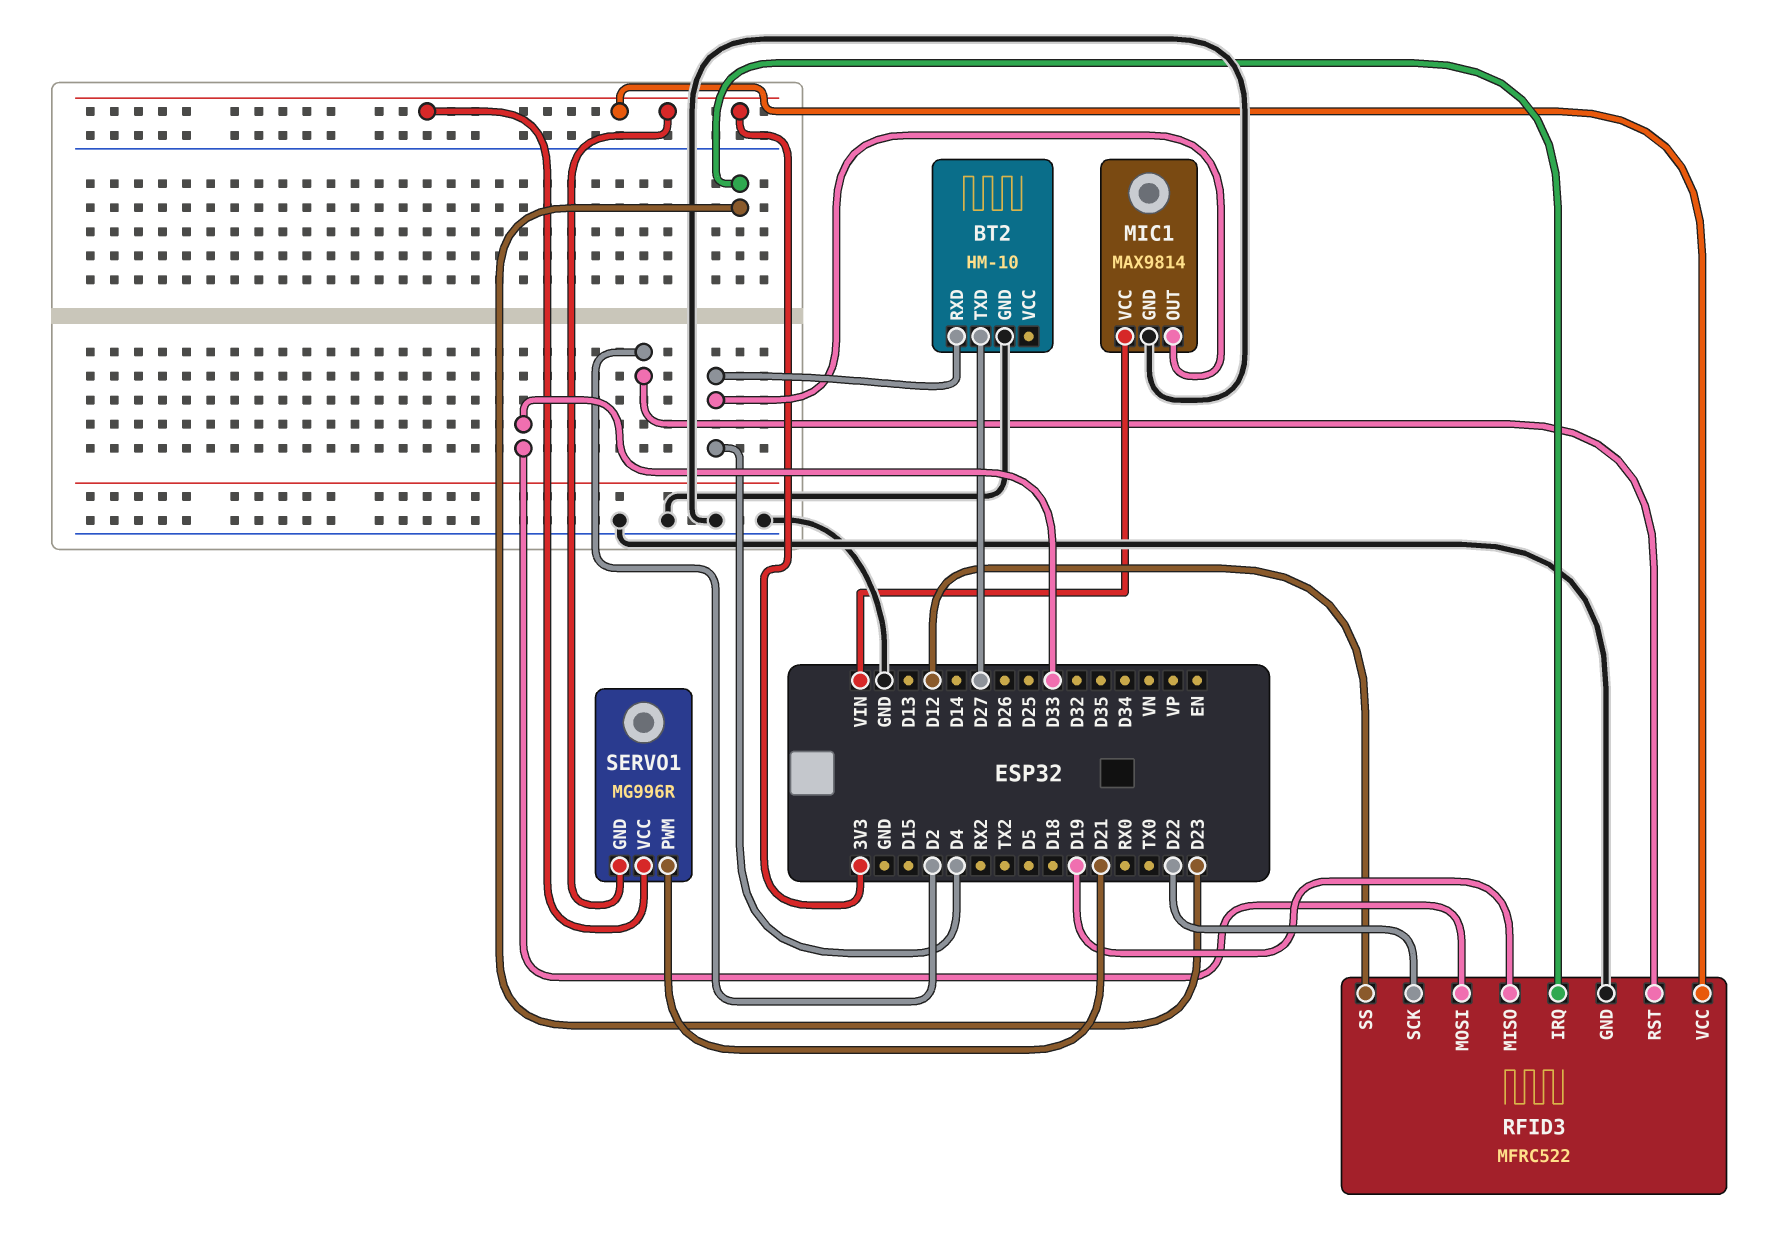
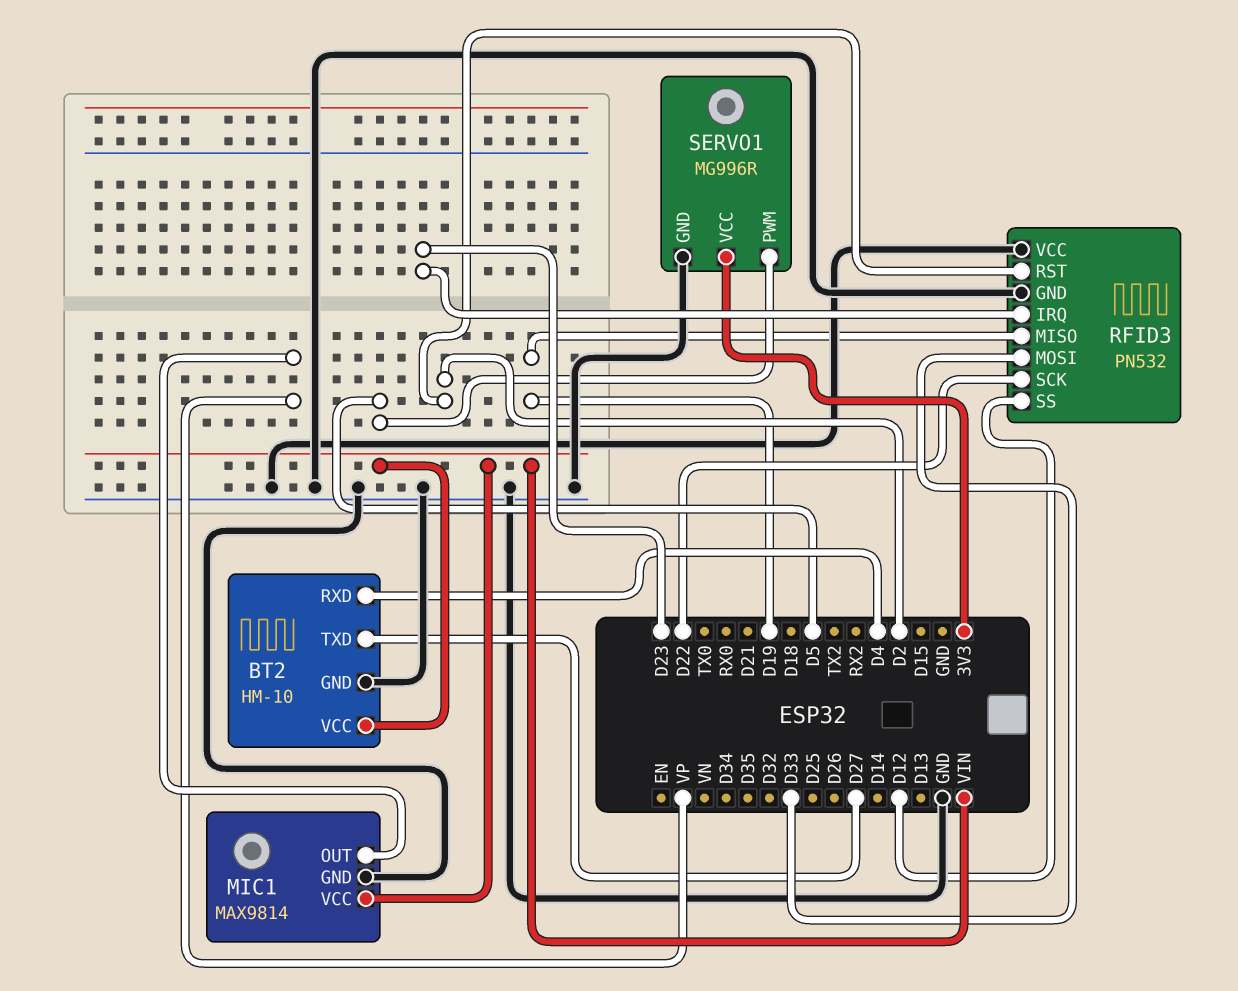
BT2 pin VCC: none -> VIN
MIC1 pin OUT: D4 -> VP
RFID3: MFRC522 -> PN532
RFID3 pin VCC: 3V3 -> GND
SERVO1 pin GND: 3V3 -> GND
SERVO1 pin PWM: D21 -> D5

